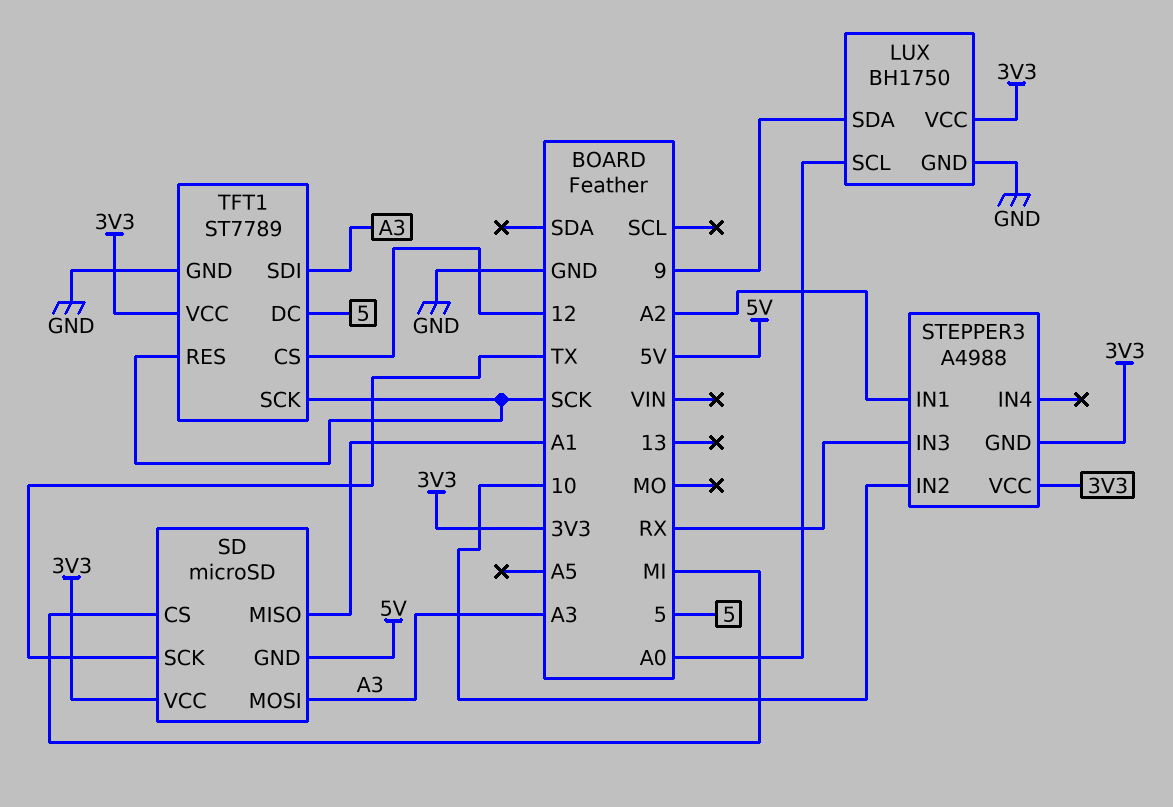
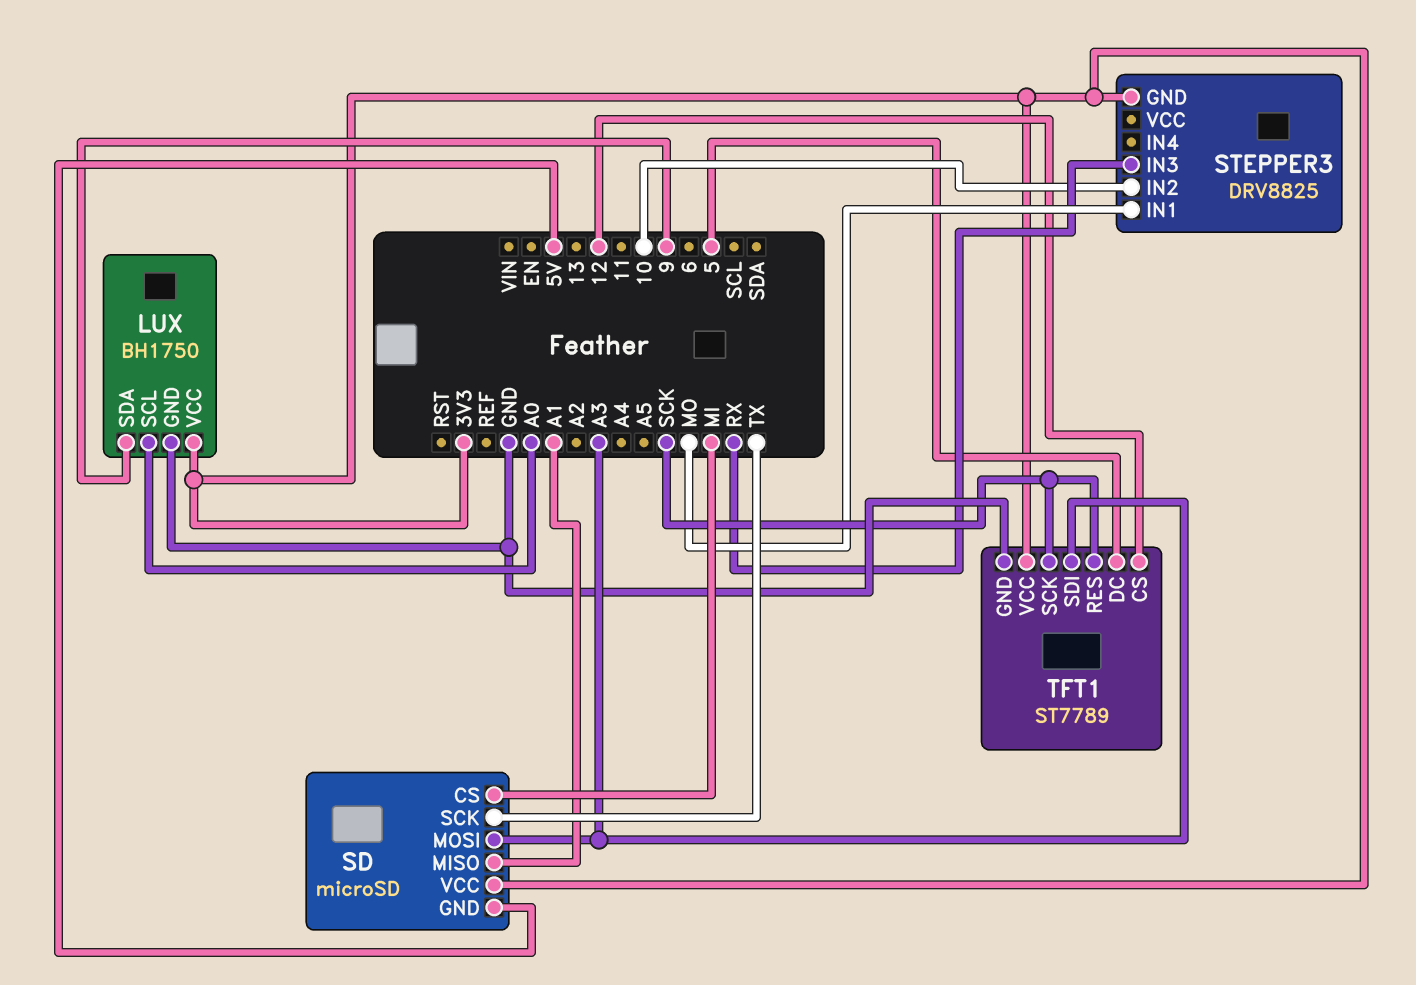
STEPPER3: A4988 -> DRV8825
STEPPER3 pin IN1: A2 -> MO
STEPPER3 pin VCC: 3V3 -> none

